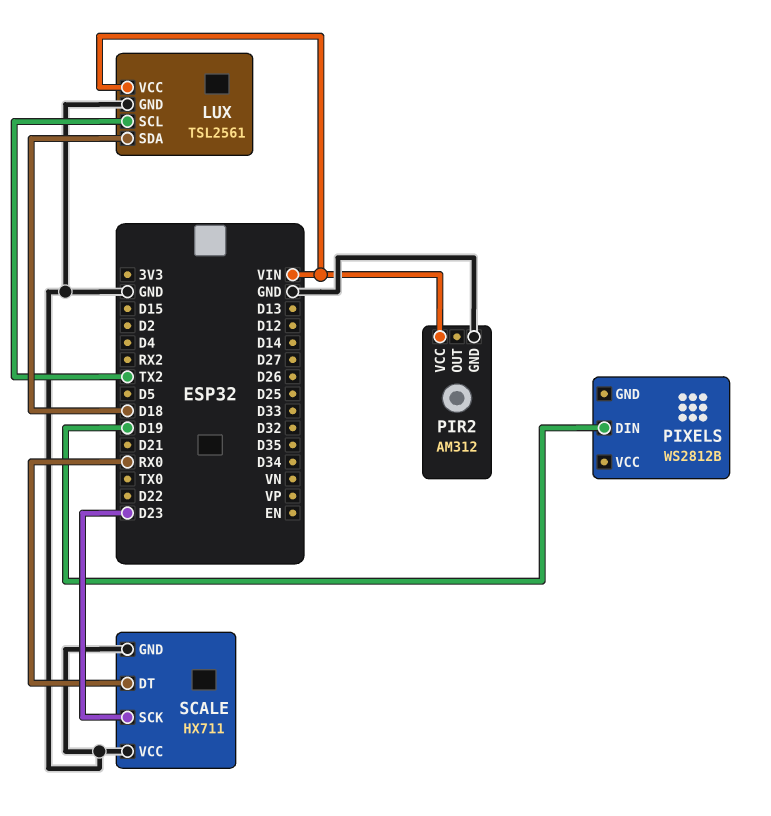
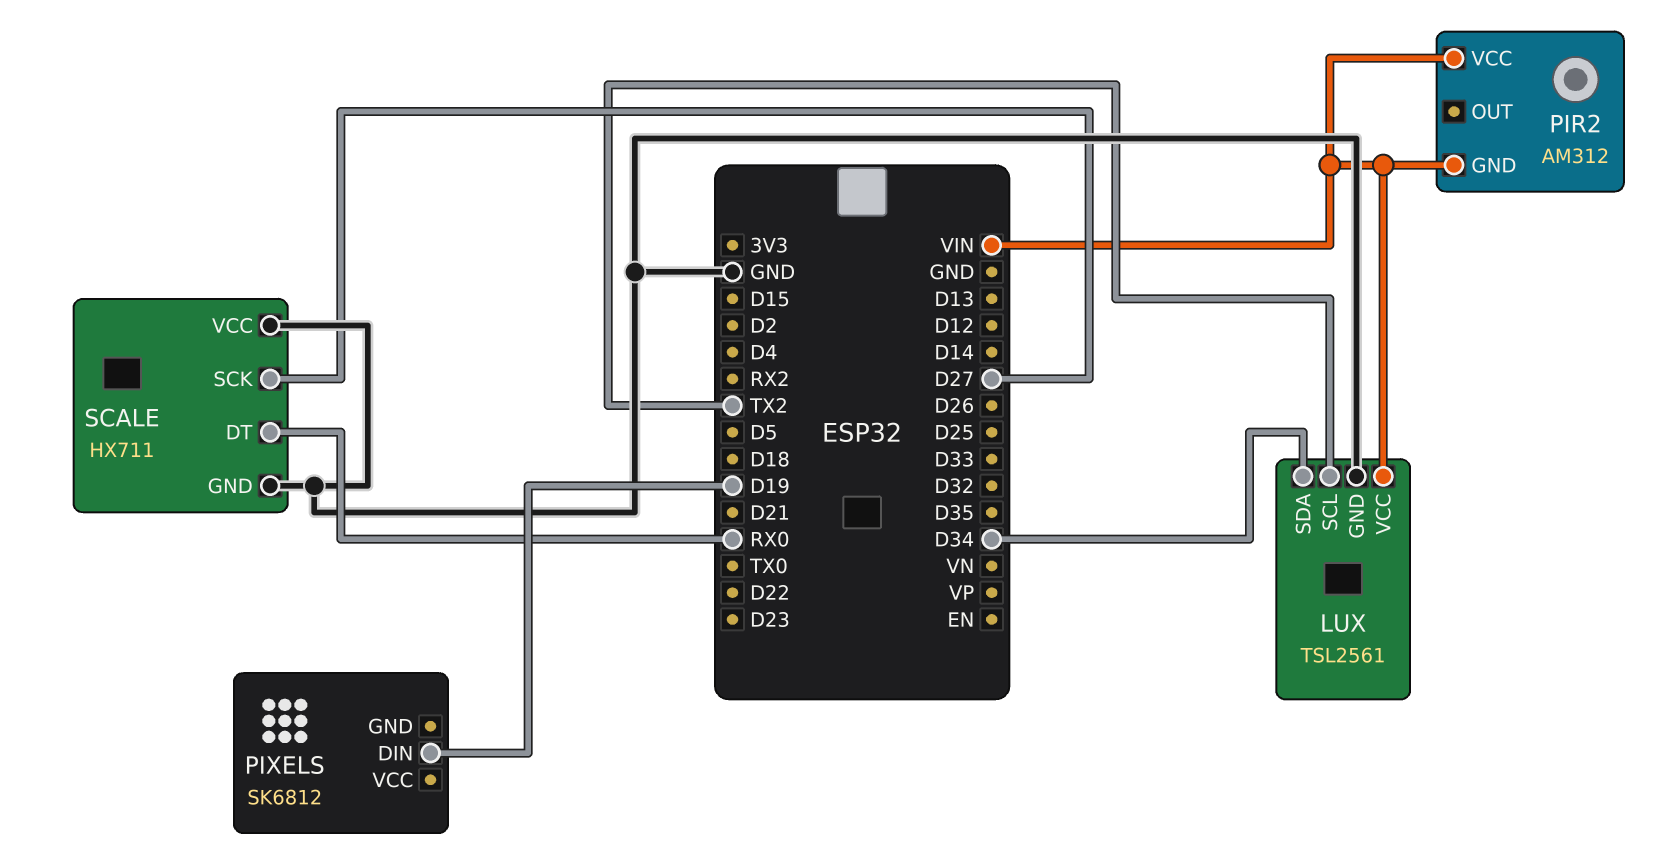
LUX pin SDA: D18 -> D34
PIR2 pin GND: GND -> VIN
PIXELS: WS2812B -> SK6812
SCALE pin SCK: D23 -> D27

